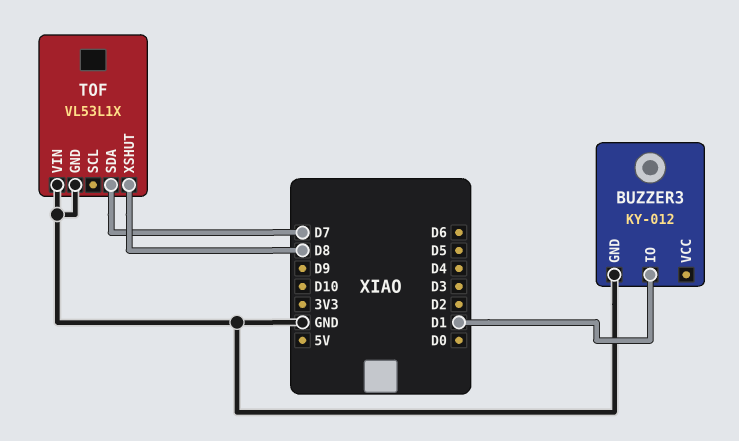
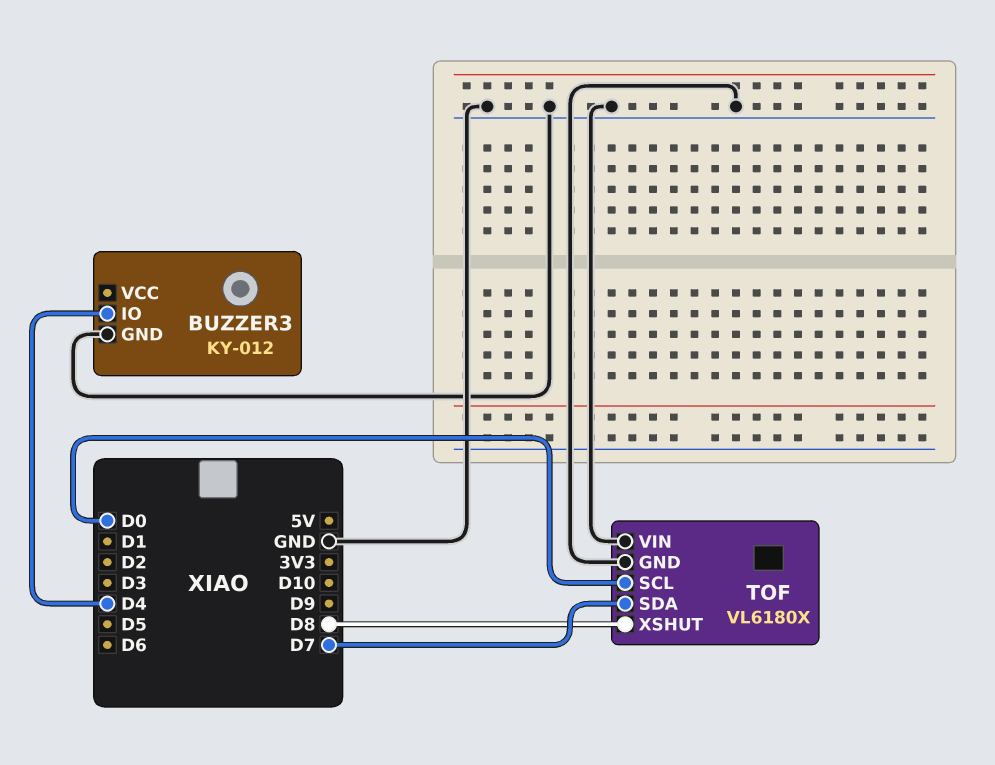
BUZZER3 pin IO: D1 -> D4
TOF: VL53L1X -> VL6180X
TOF pin SCL: none -> D0

